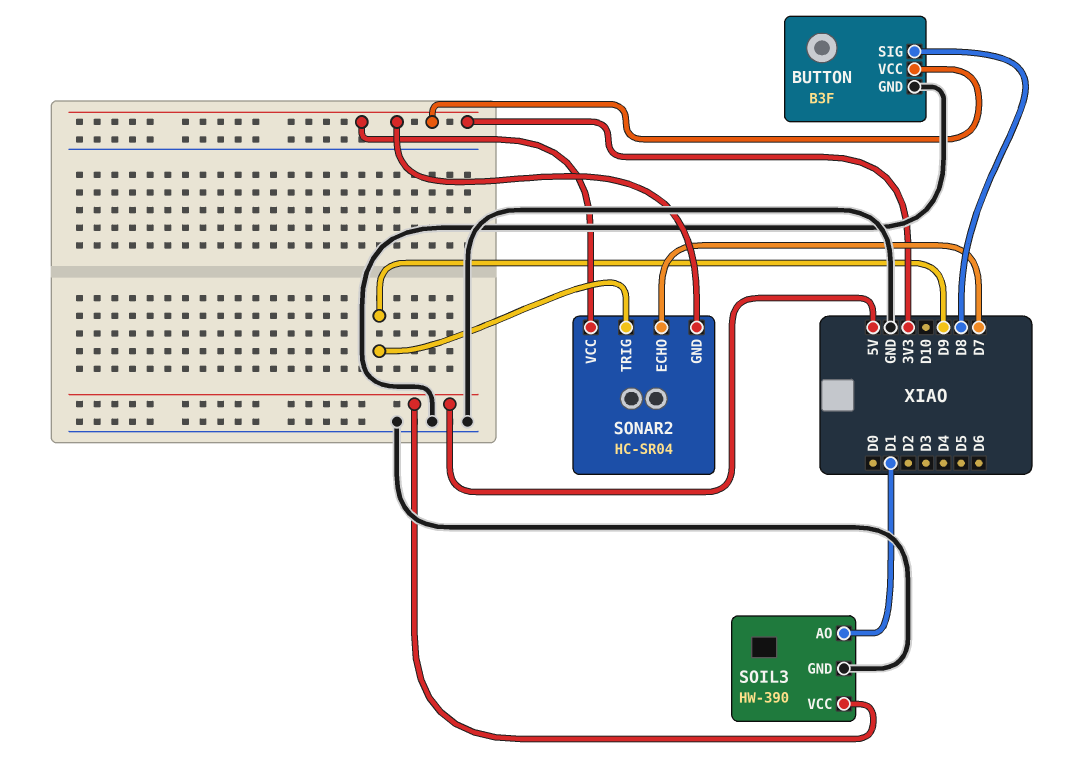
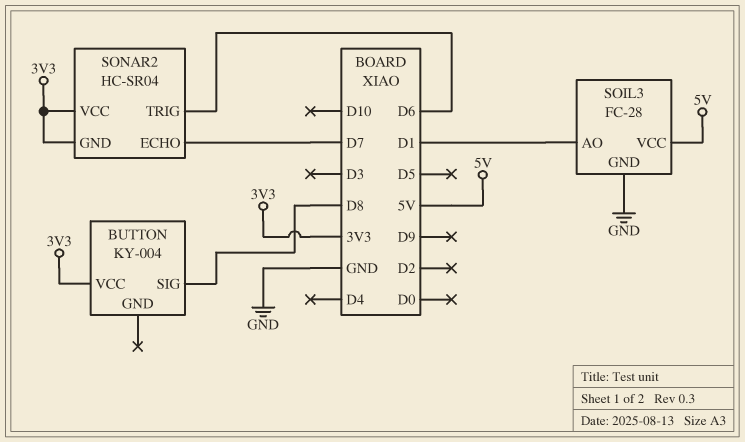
BUTTON: B3F -> KY-004
BUTTON pin GND: GND -> none
SOIL3: HW-390 -> FC-28
SONAR2 pin TRIG: D9 -> D6

